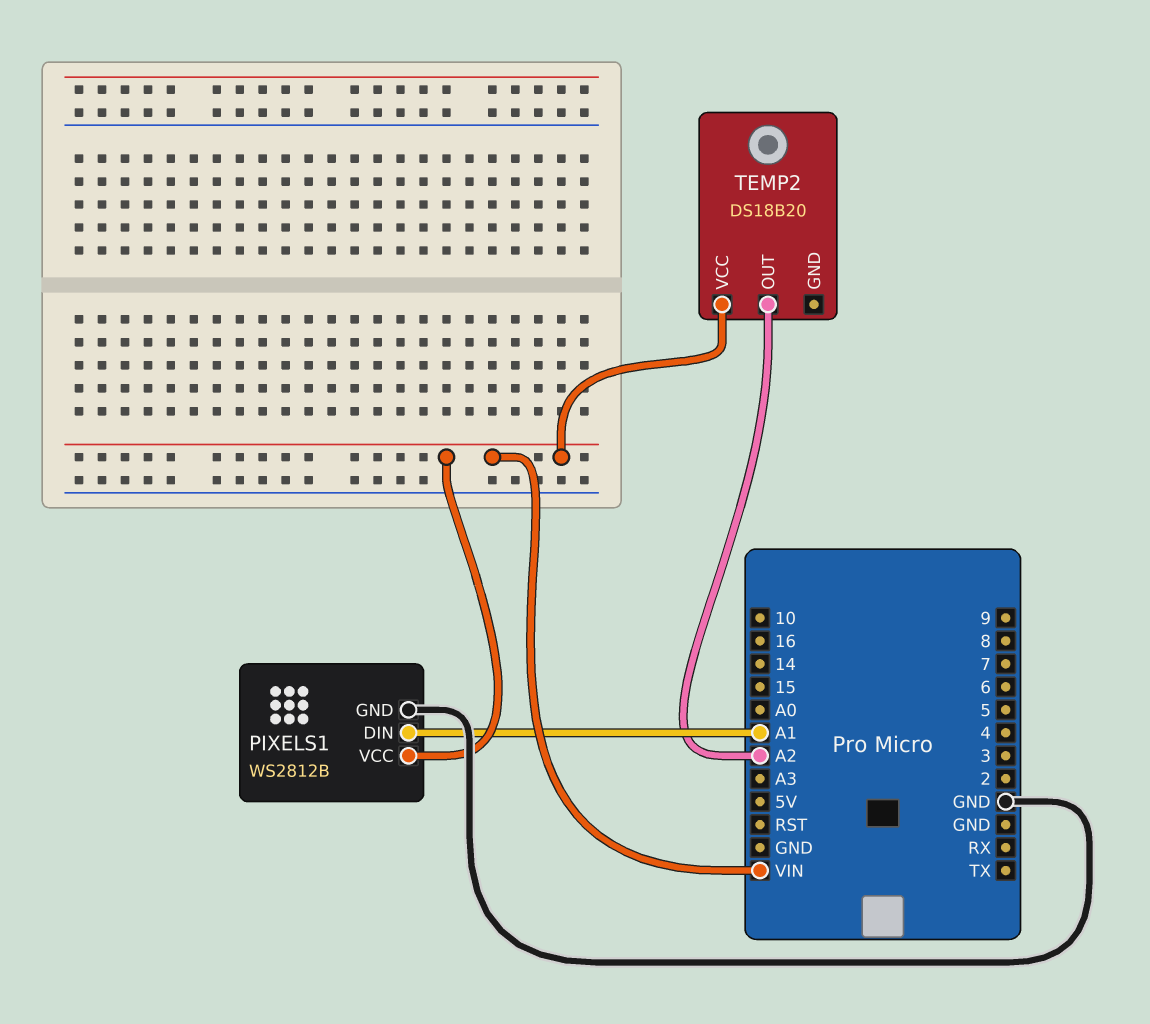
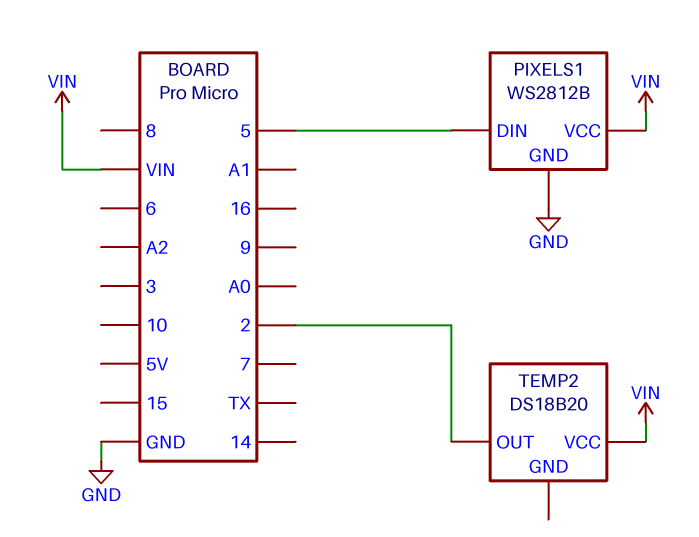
PIXELS1 pin DIN: A1 -> 5
TEMP2 pin OUT: A2 -> 2

